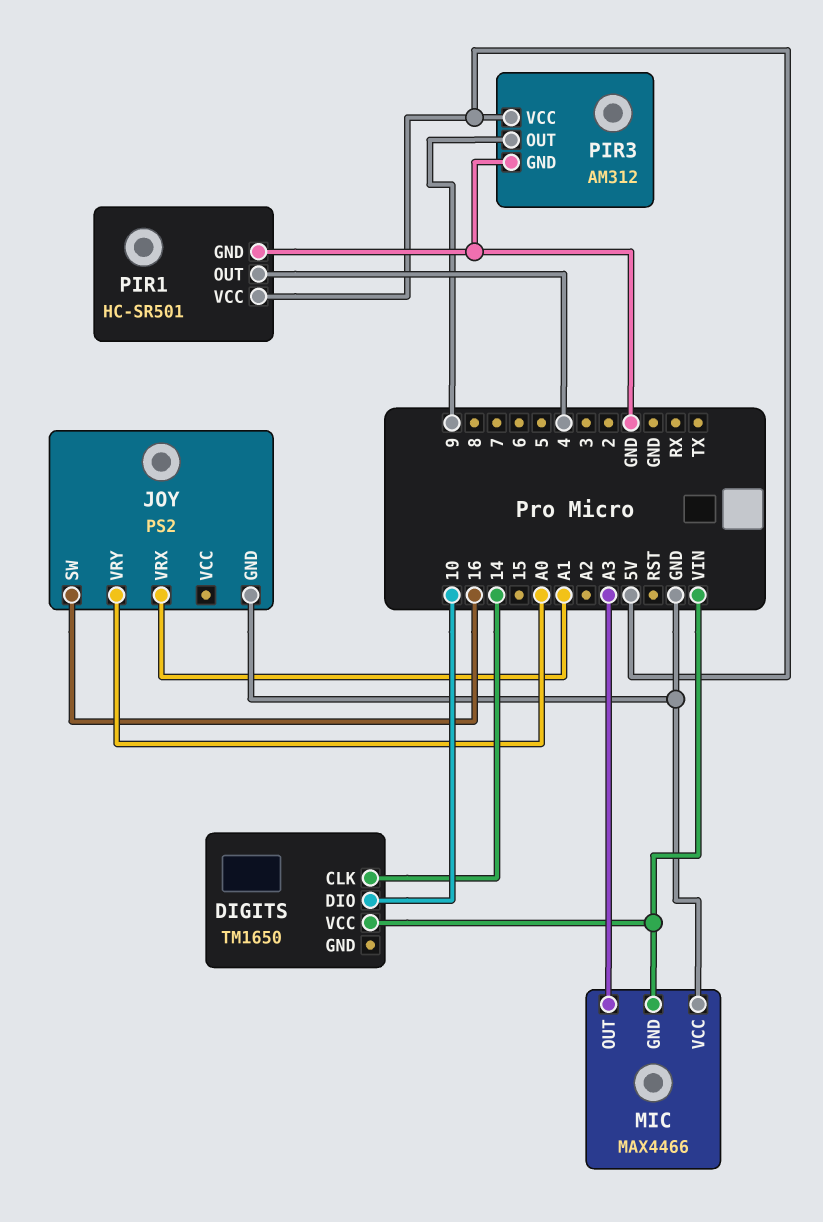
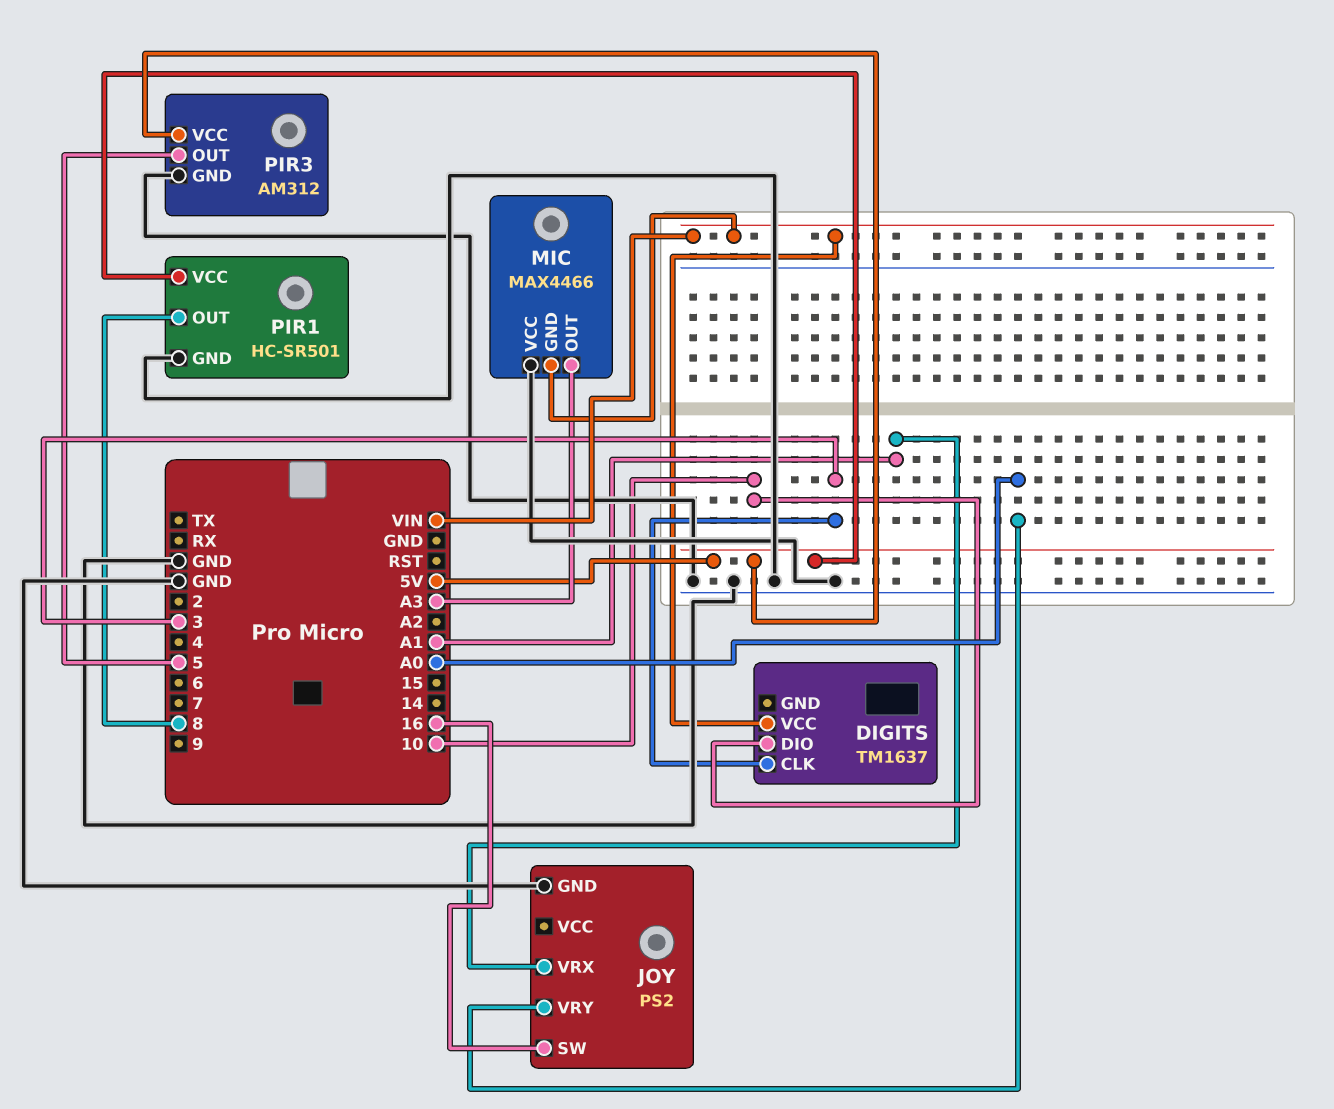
DIGITS: TM1650 -> TM1637
DIGITS pin CLK: 14 -> 3
PIR1 pin OUT: 4 -> 8
PIR3 pin OUT: 9 -> 5

